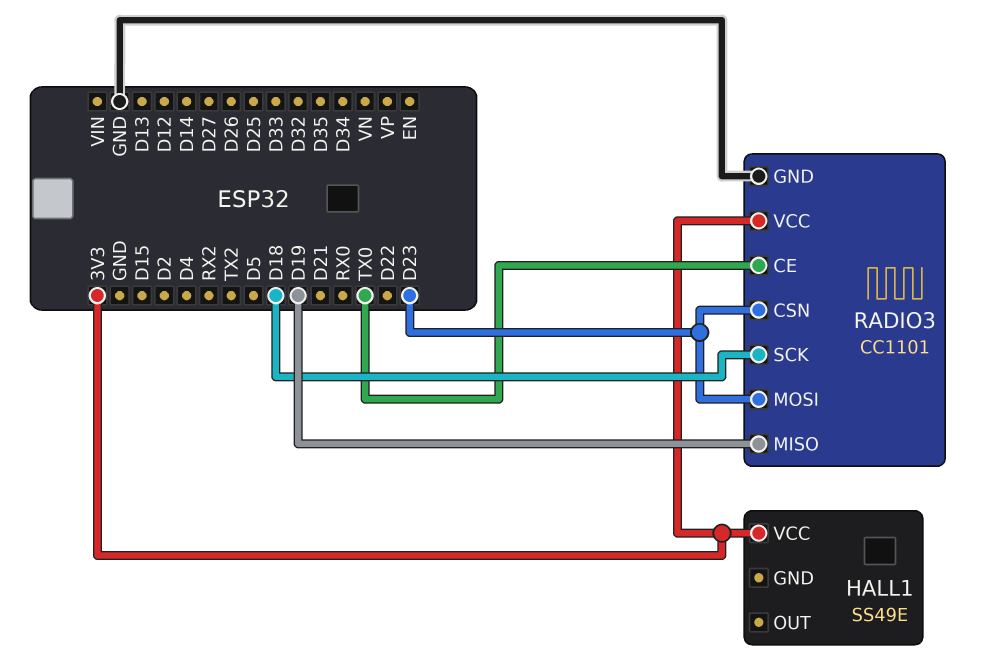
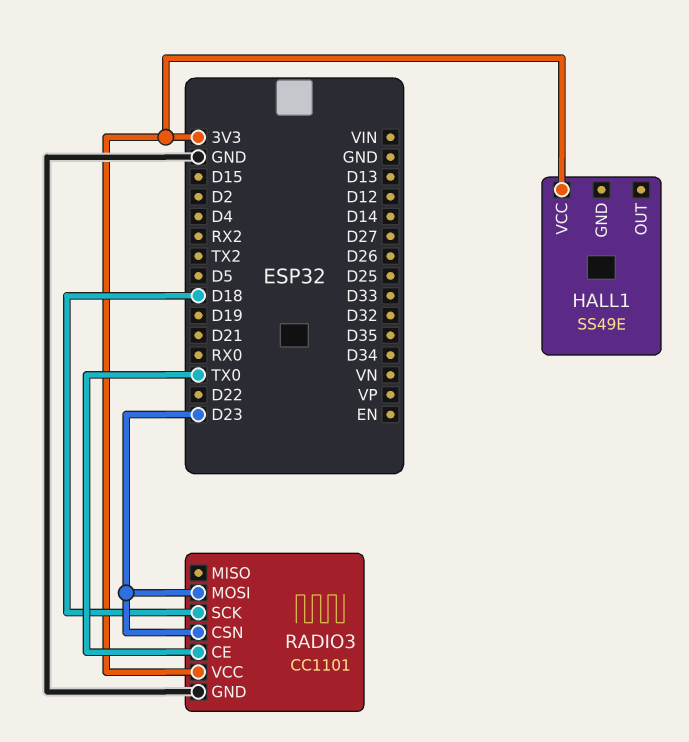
RADIO3 pin MISO: D19 -> none

